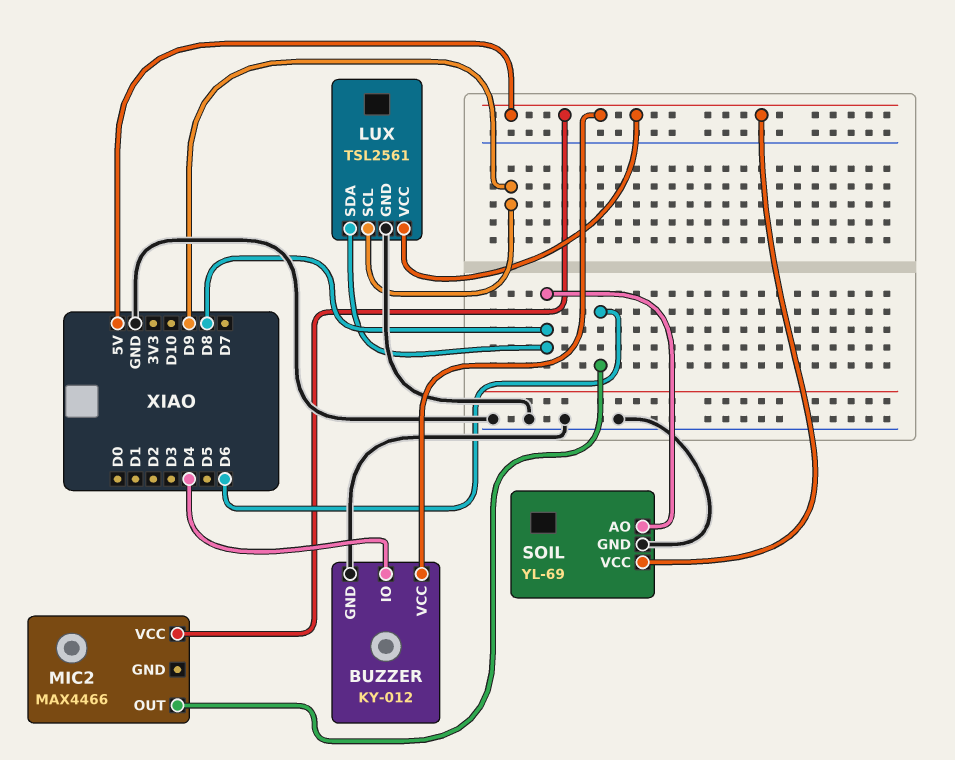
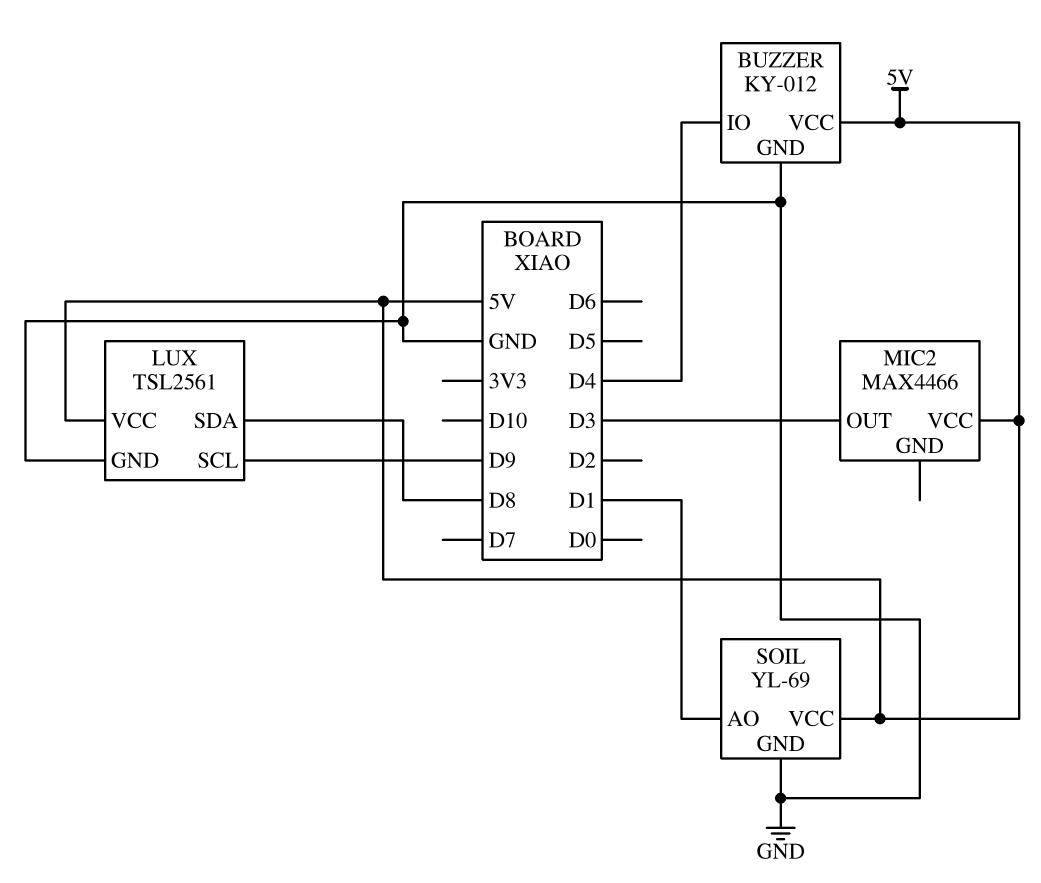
MIC2 pin OUT: D6 -> D3
SOIL pin AO: D8 -> D1

